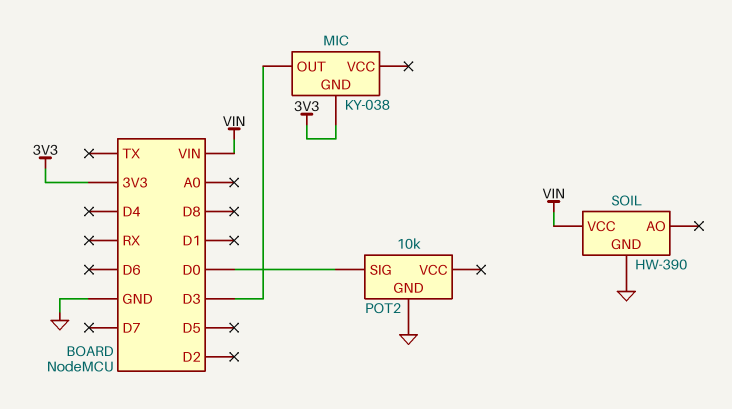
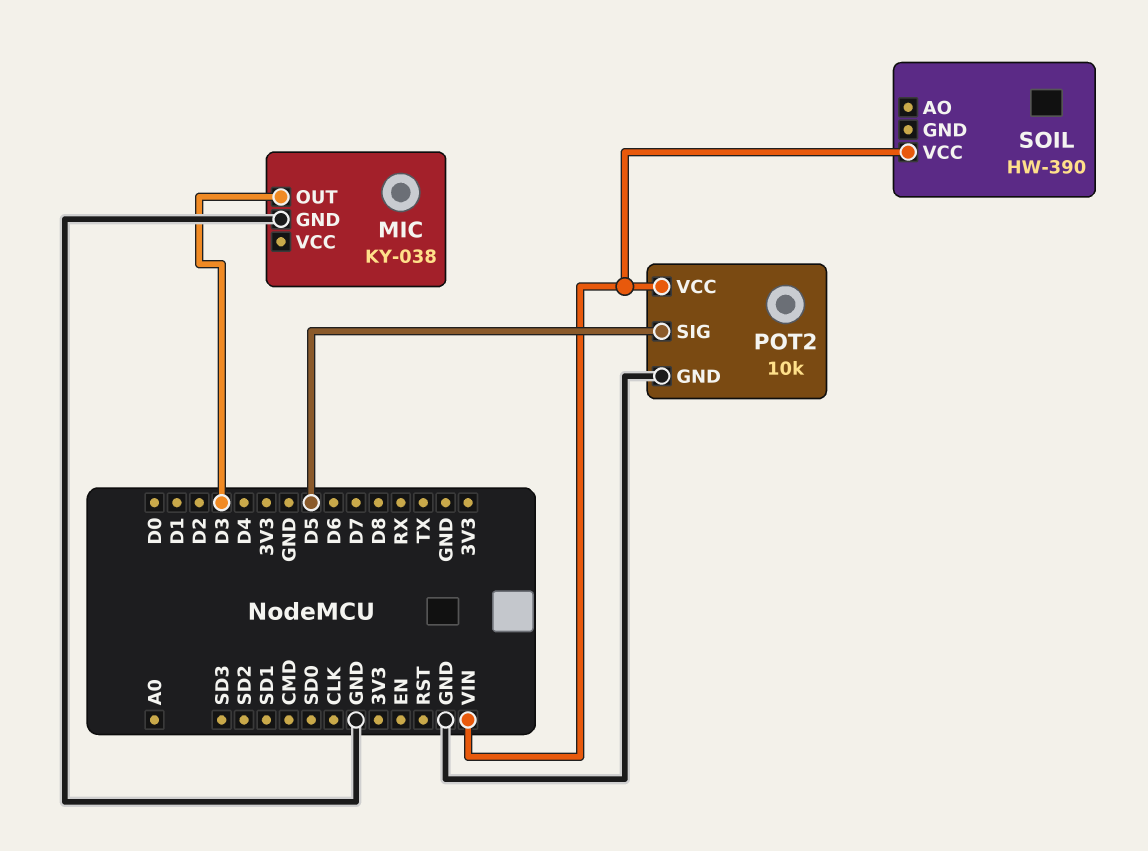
MIC pin GND: 3V3 -> GND
POT2 pin SIG: D0 -> D5
POT2 pin VCC: none -> VIN
SOIL pin GND: GND -> none

